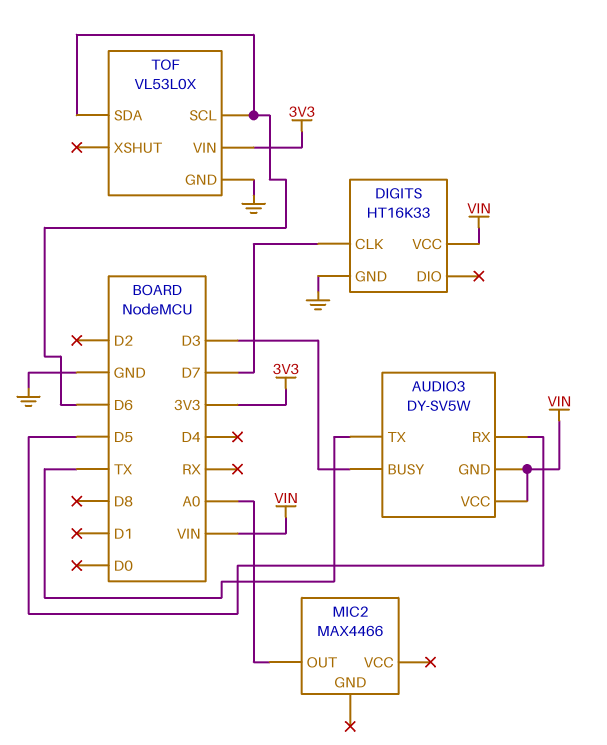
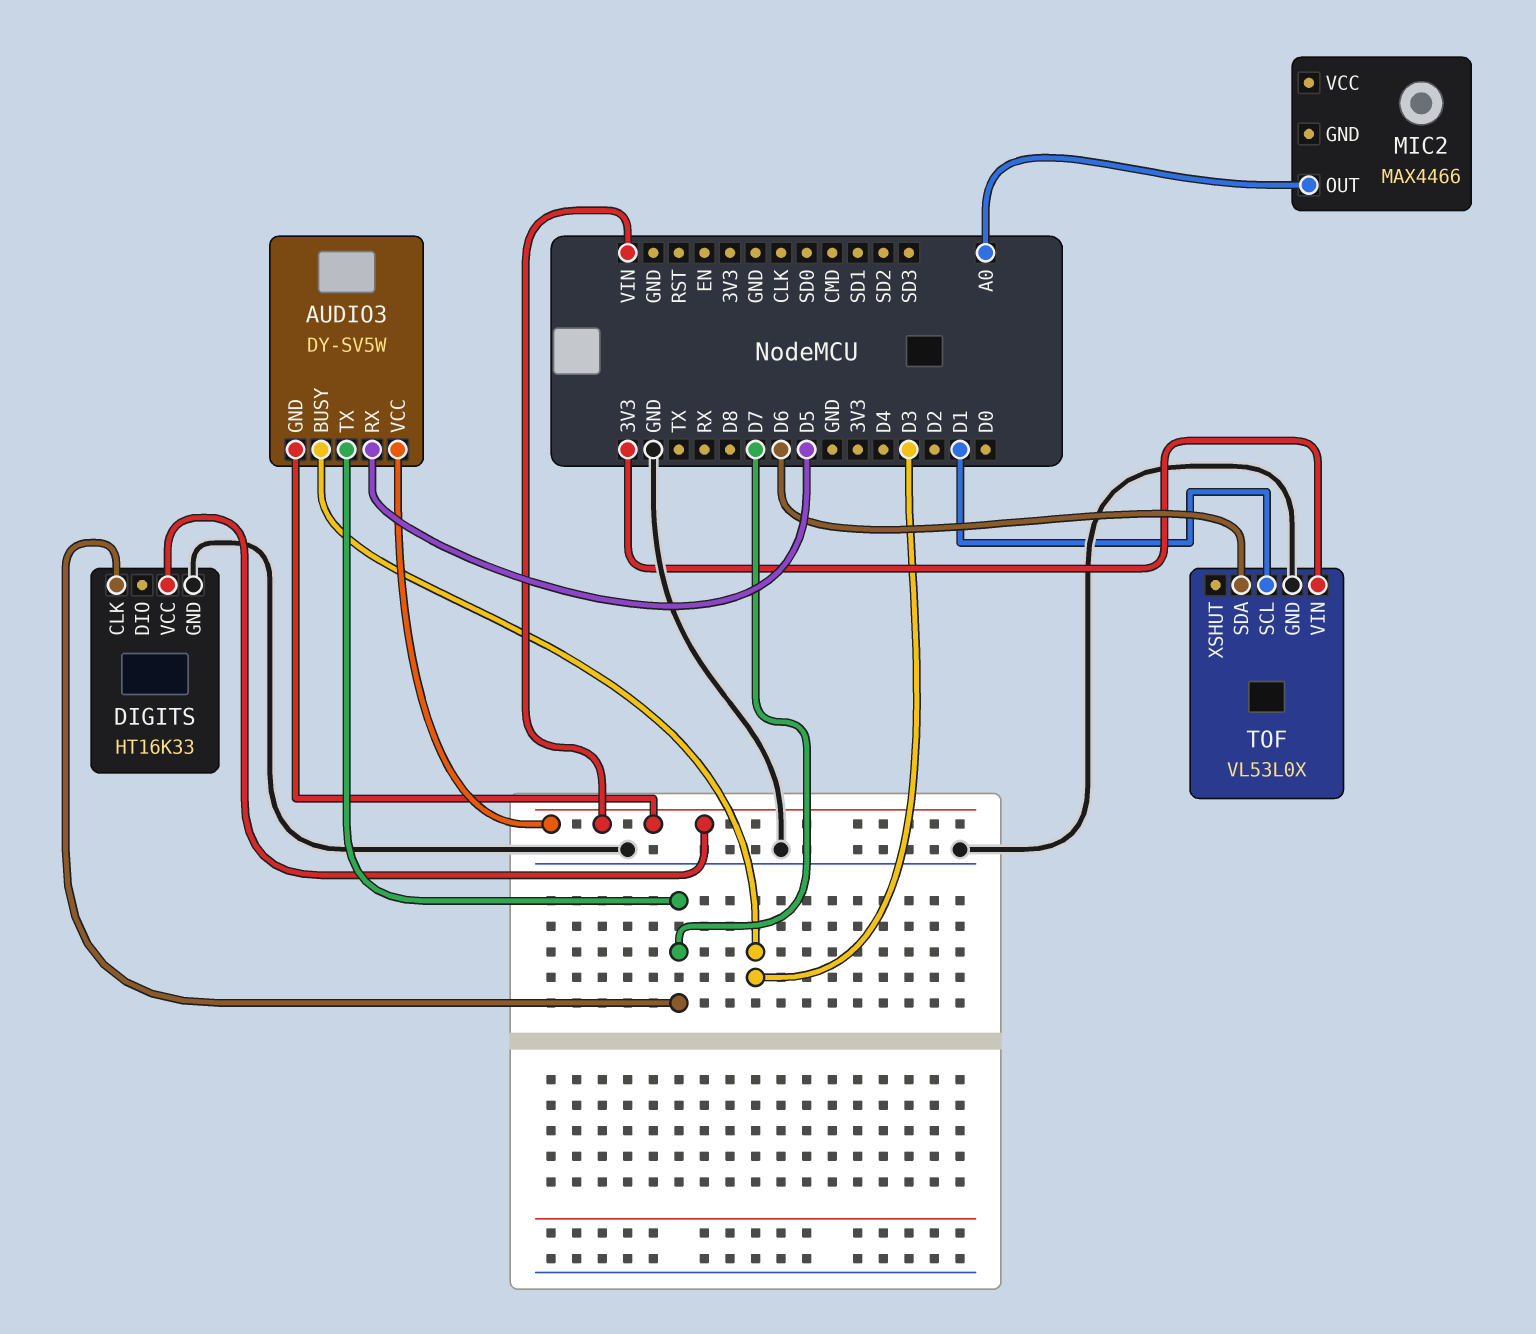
AUDIO3 pin TX: TX -> D7
TOF pin SCL: D6 -> D1

